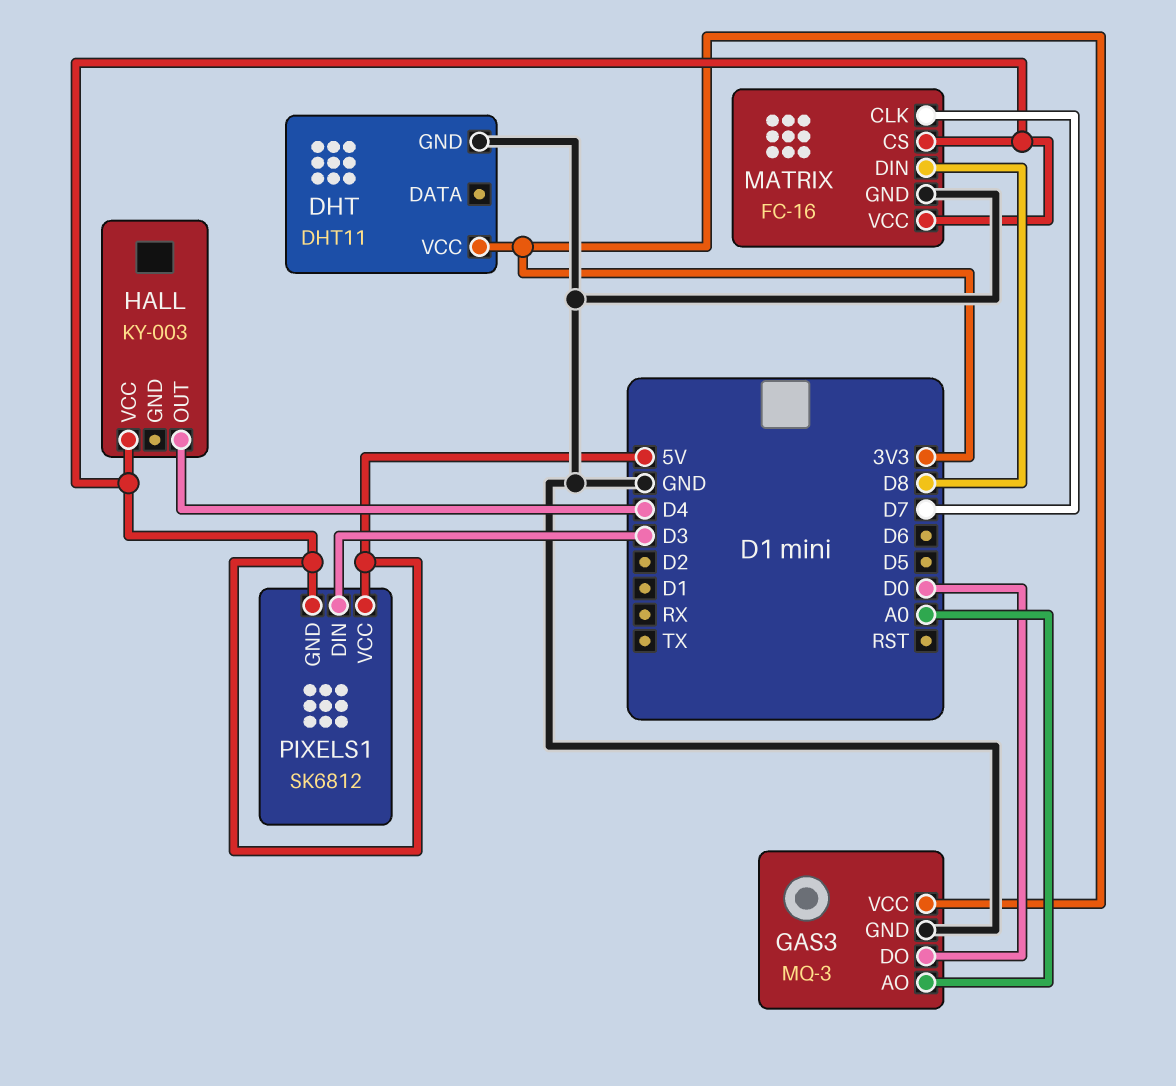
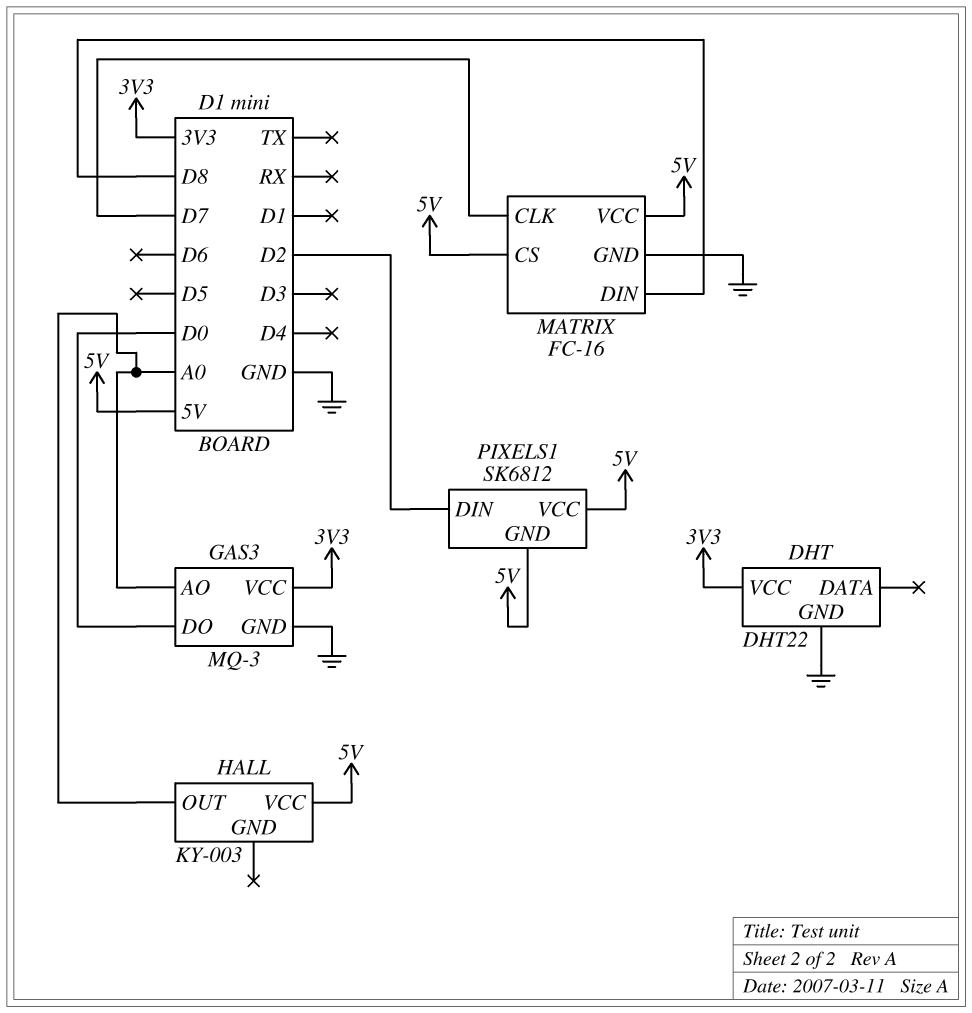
DHT: DHT11 -> DHT22
HALL pin OUT: D4 -> A0
PIXELS1 pin DIN: D3 -> D2

